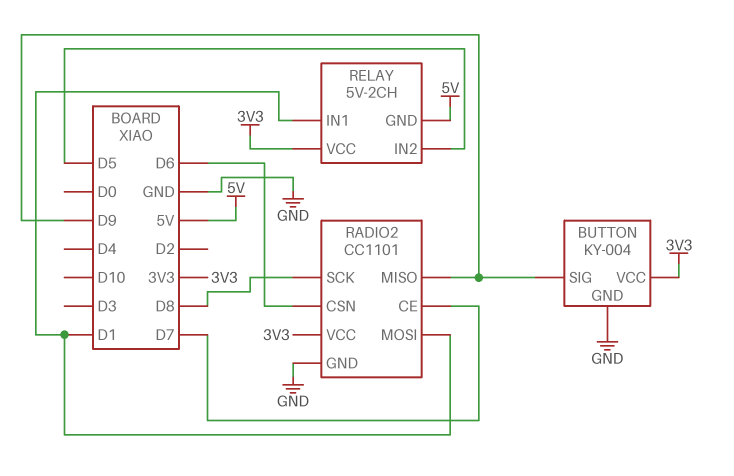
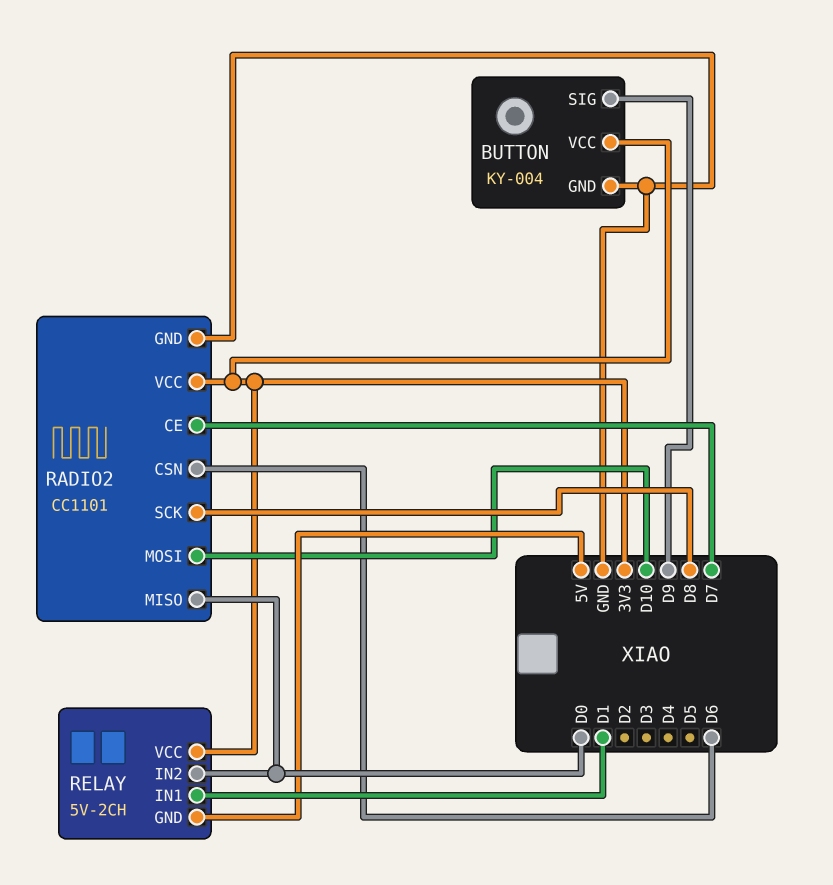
RADIO2 pin MISO: D9 -> D0
RADIO2 pin MOSI: D1 -> D10
RELAY pin IN2: D5 -> D0

